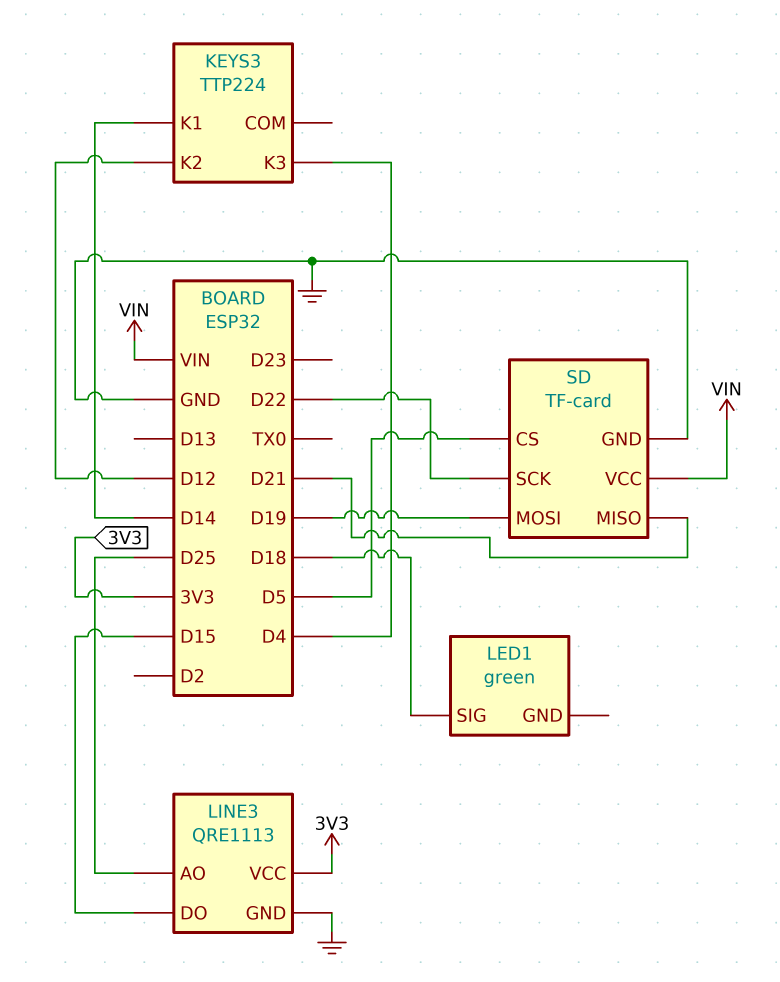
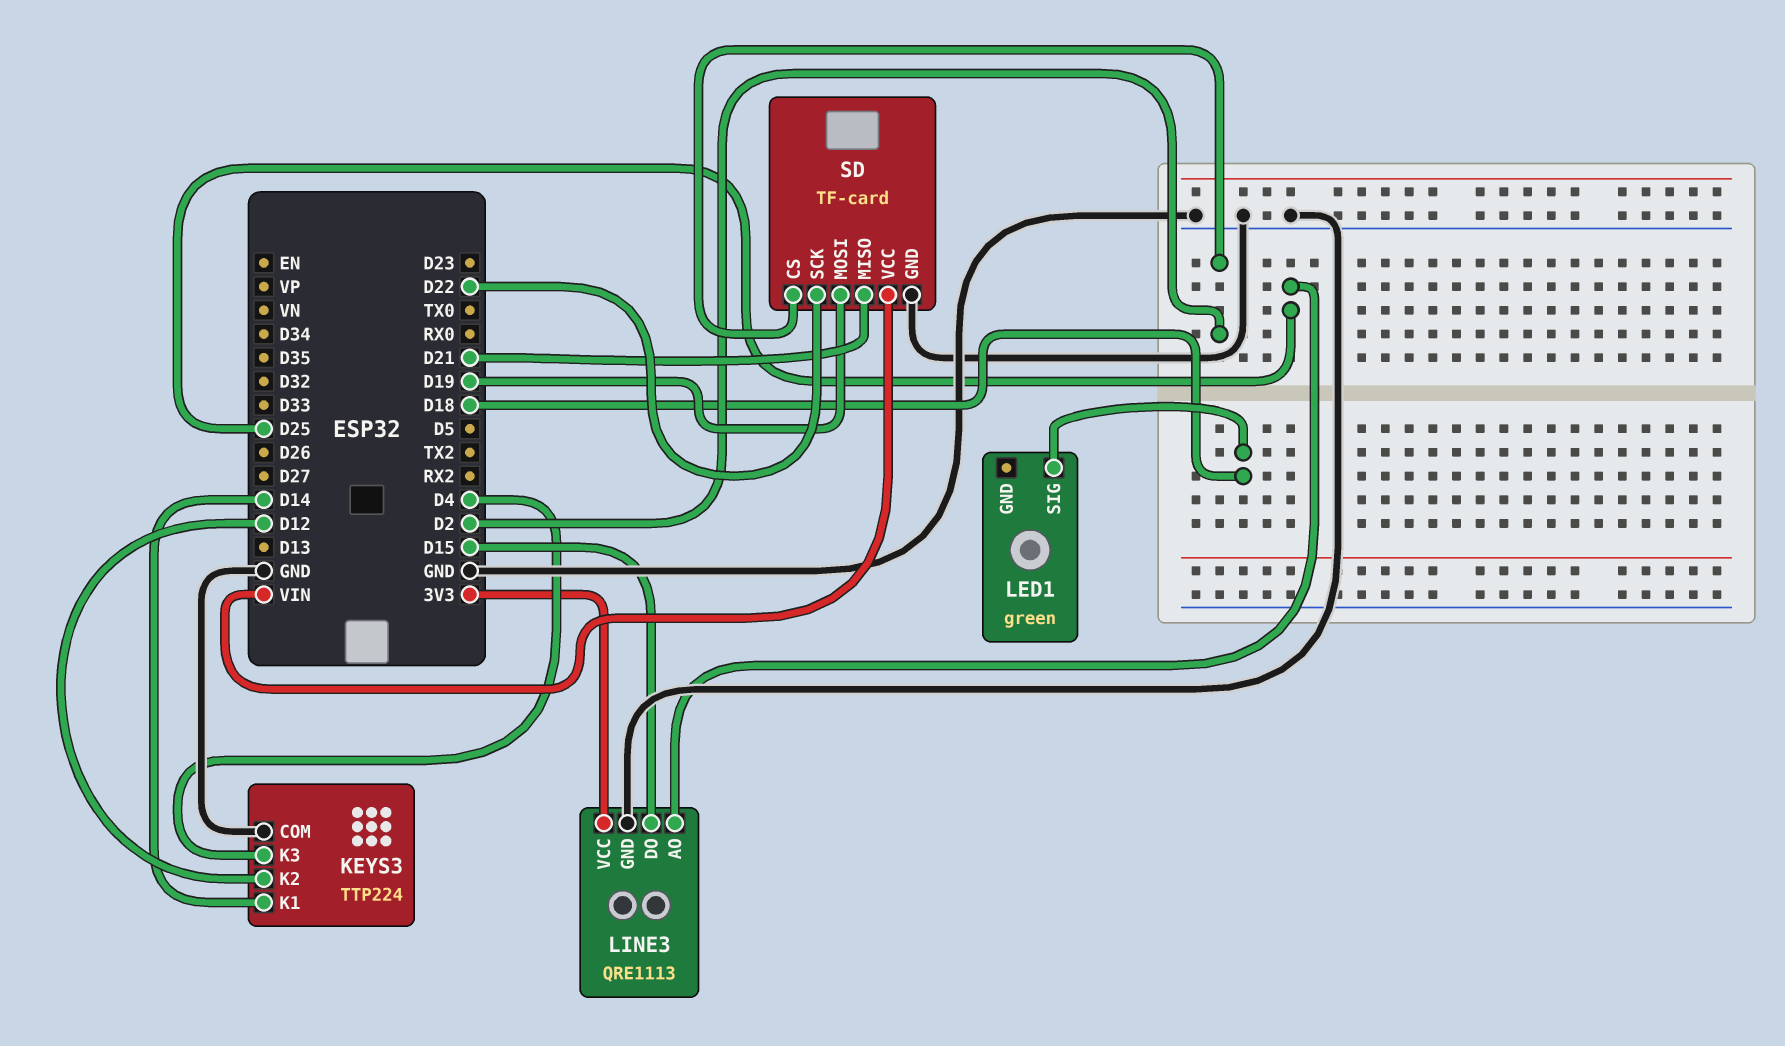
KEYS3 pin COM: none -> GND
SD pin CS: D5 -> D2

